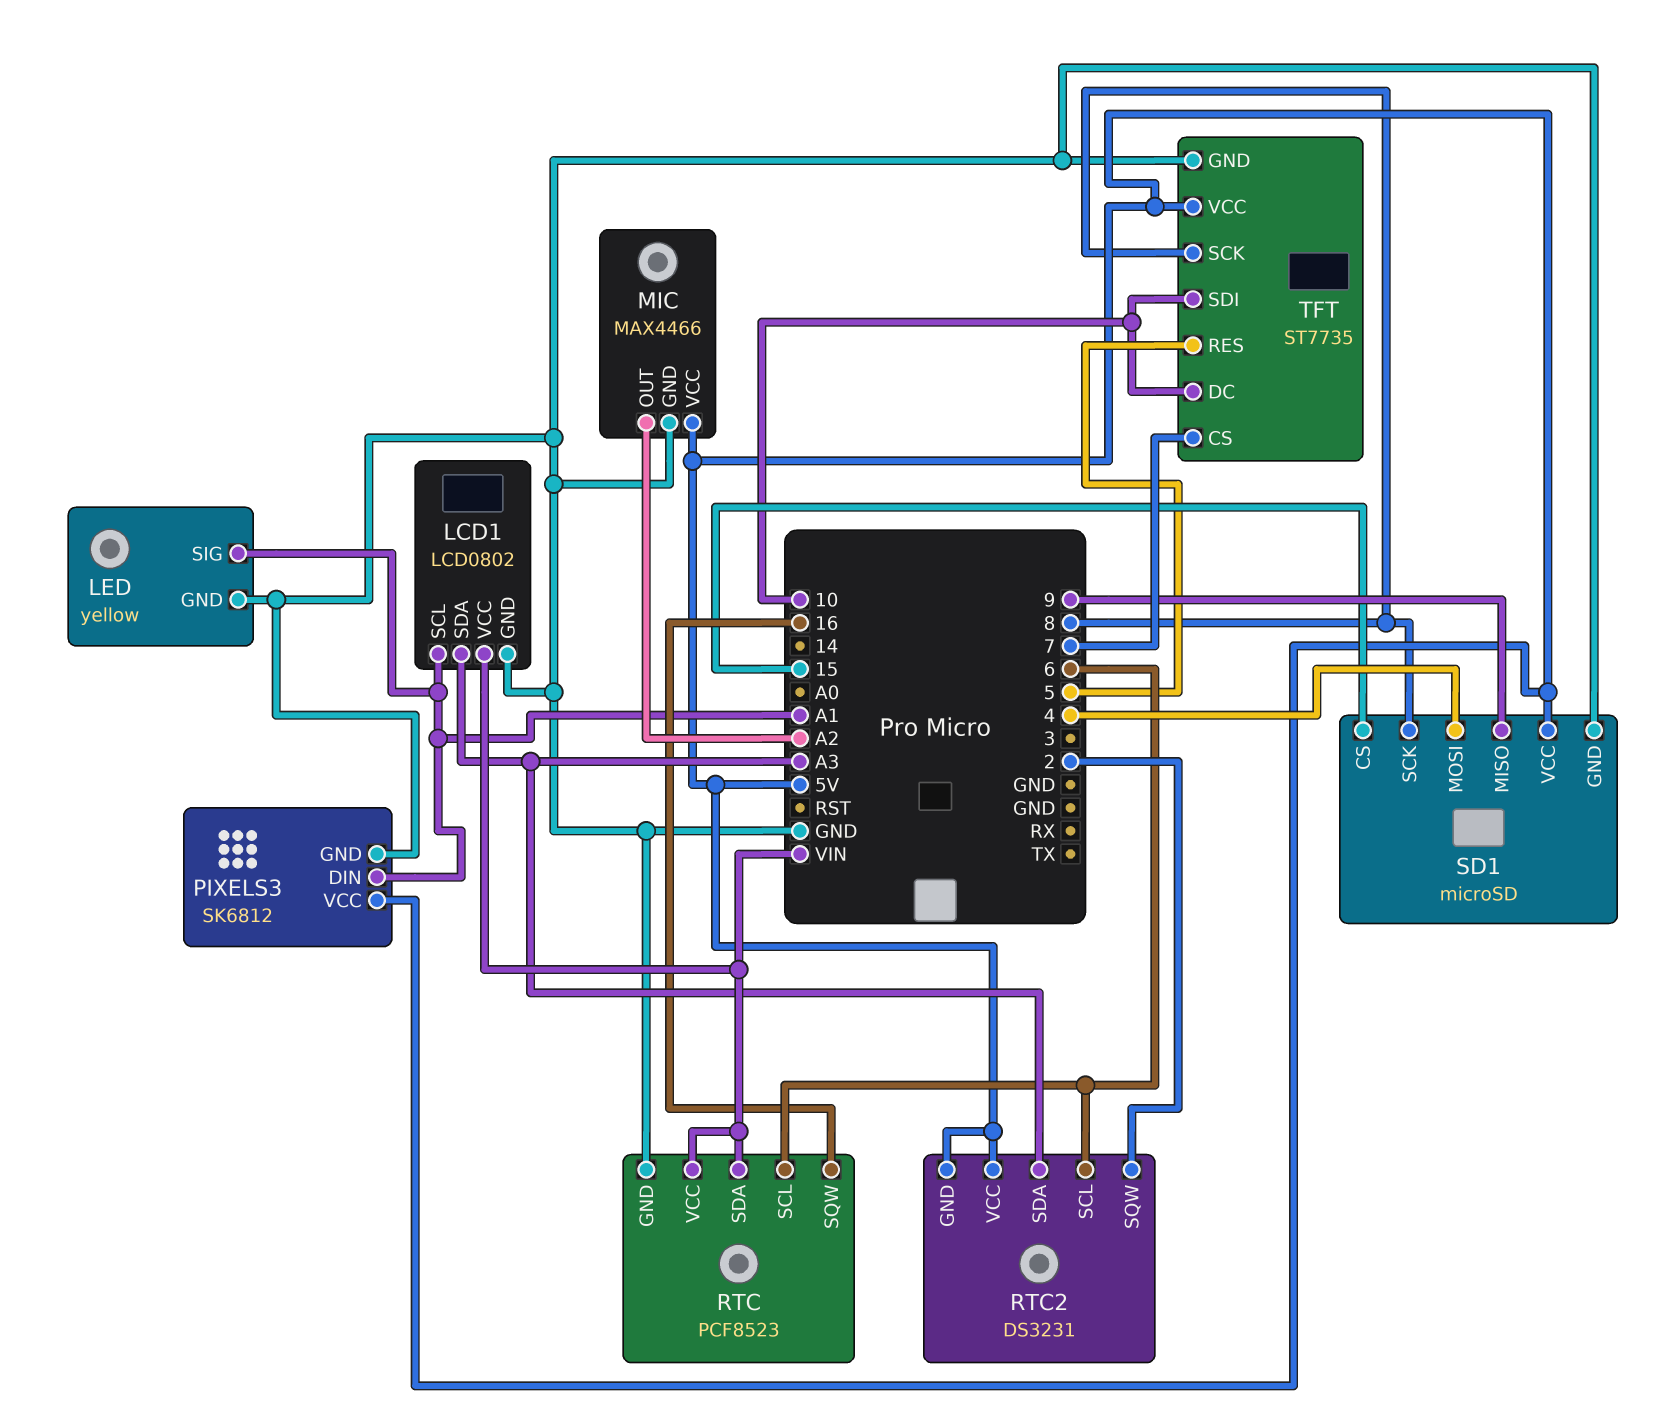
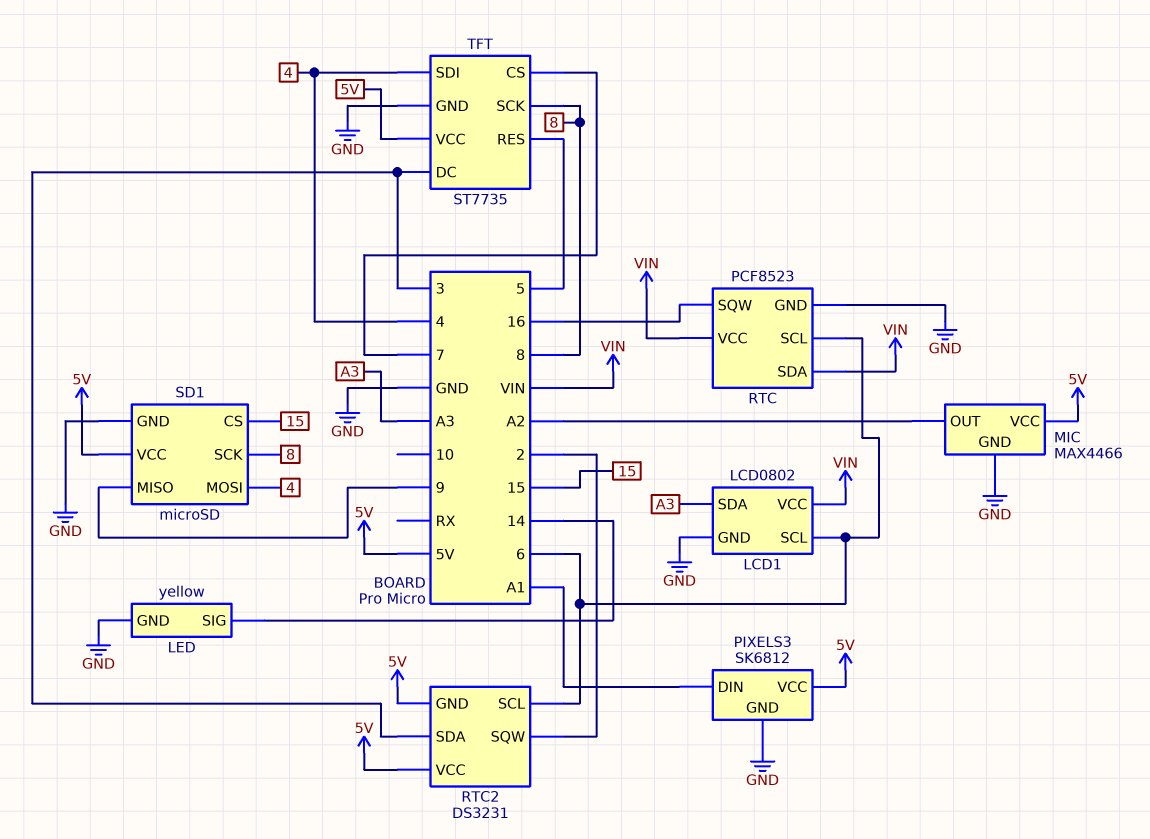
LCD1 pin SCL: A1 -> 6
LED pin SIG: A1 -> 14
RTC2 pin SDA: A3 -> 3
TFT pin DC: 10 -> 3
TFT pin SDI: 10 -> 4

